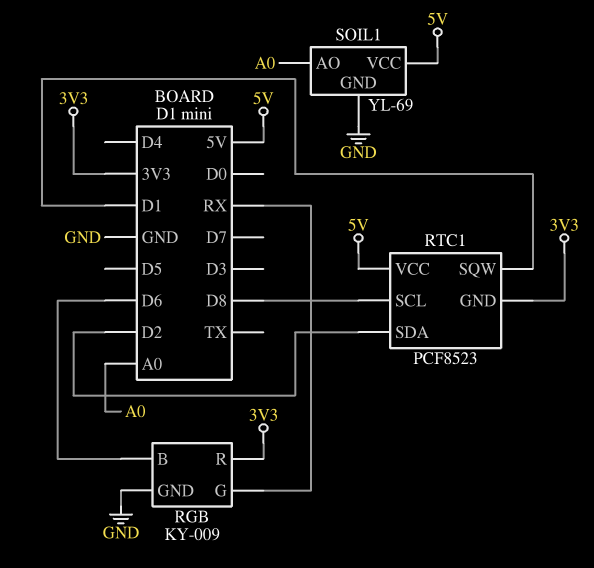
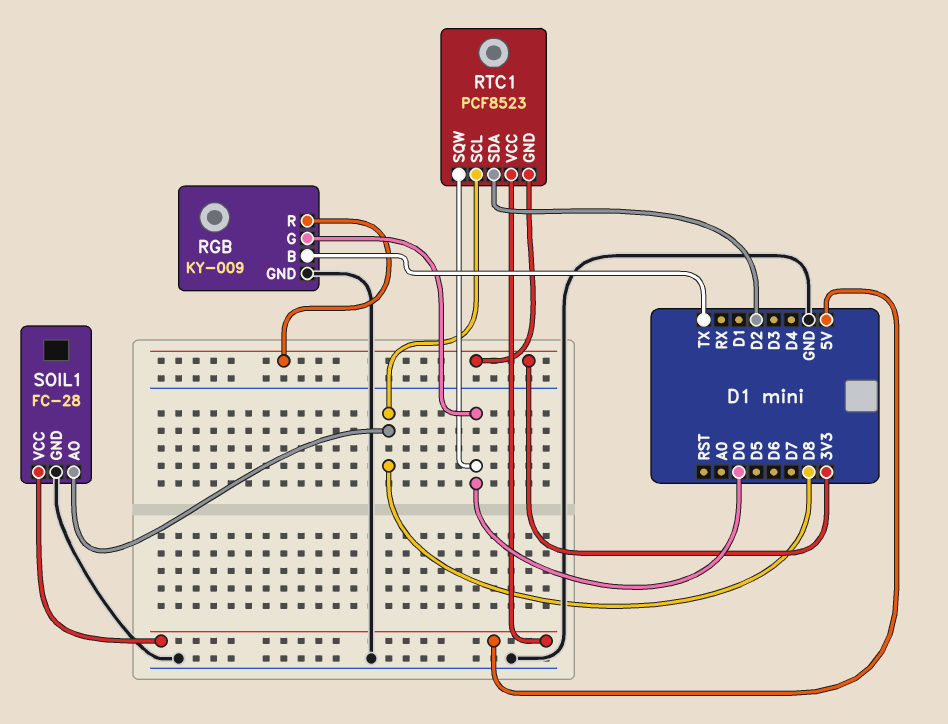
RGB pin B: D6 -> TX
RGB pin G: RX -> D0
RTC1 pin SQW: D1 -> D0
SOIL1: YL-69 -> FC-28
SOIL1 pin AO: A0 -> D8

